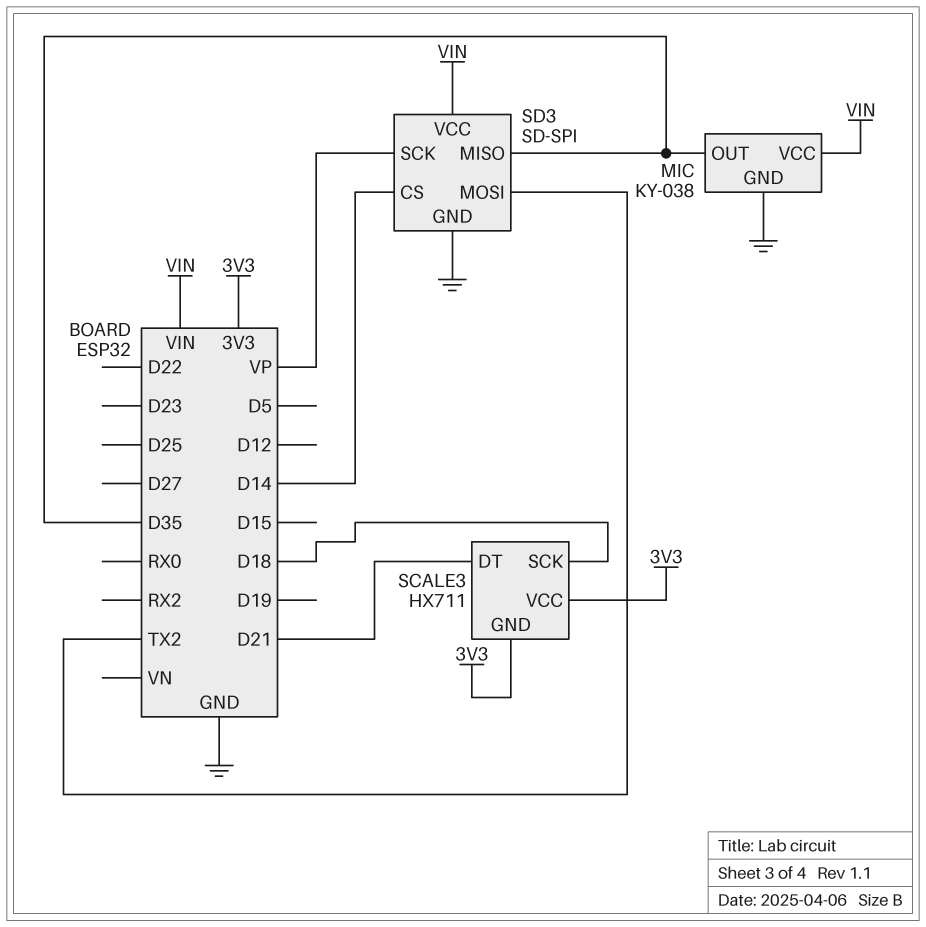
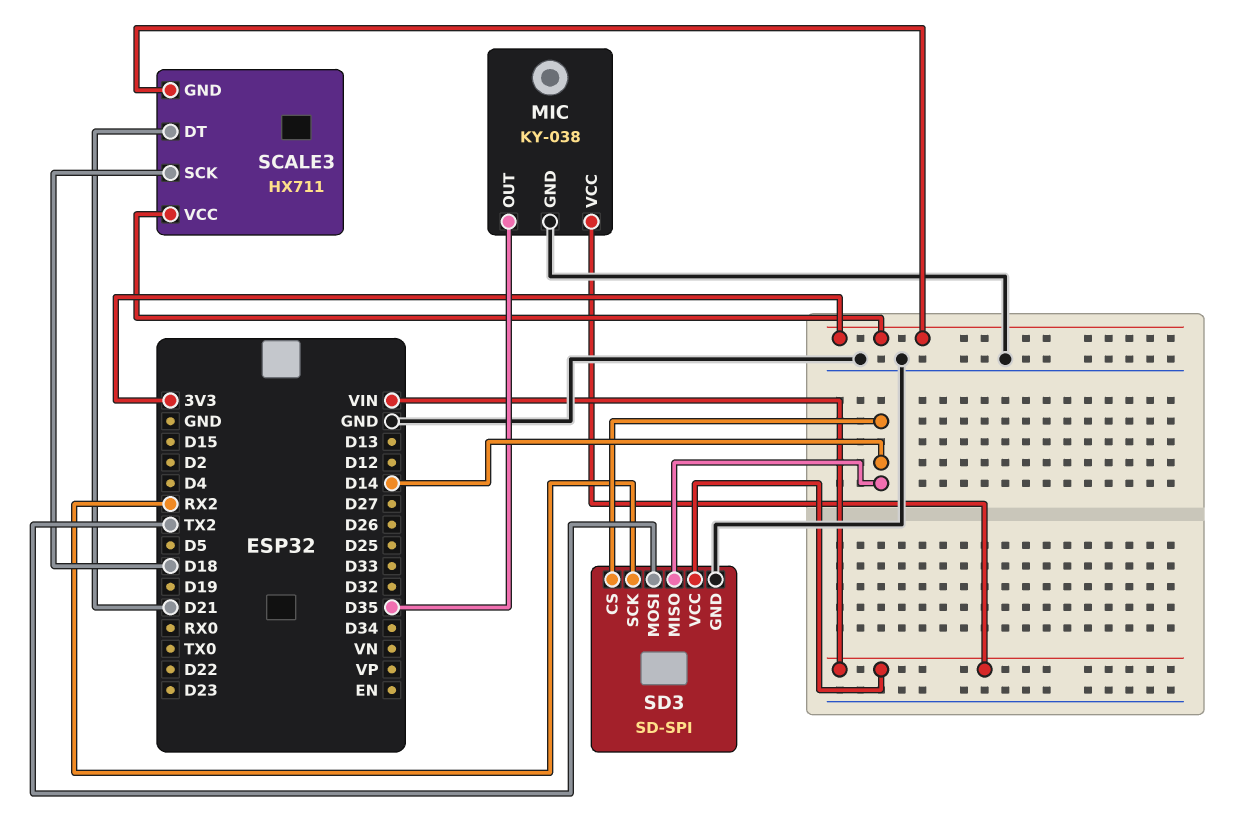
SD3 pin MISO: D35 -> D14
SD3 pin SCK: VP -> RX2

